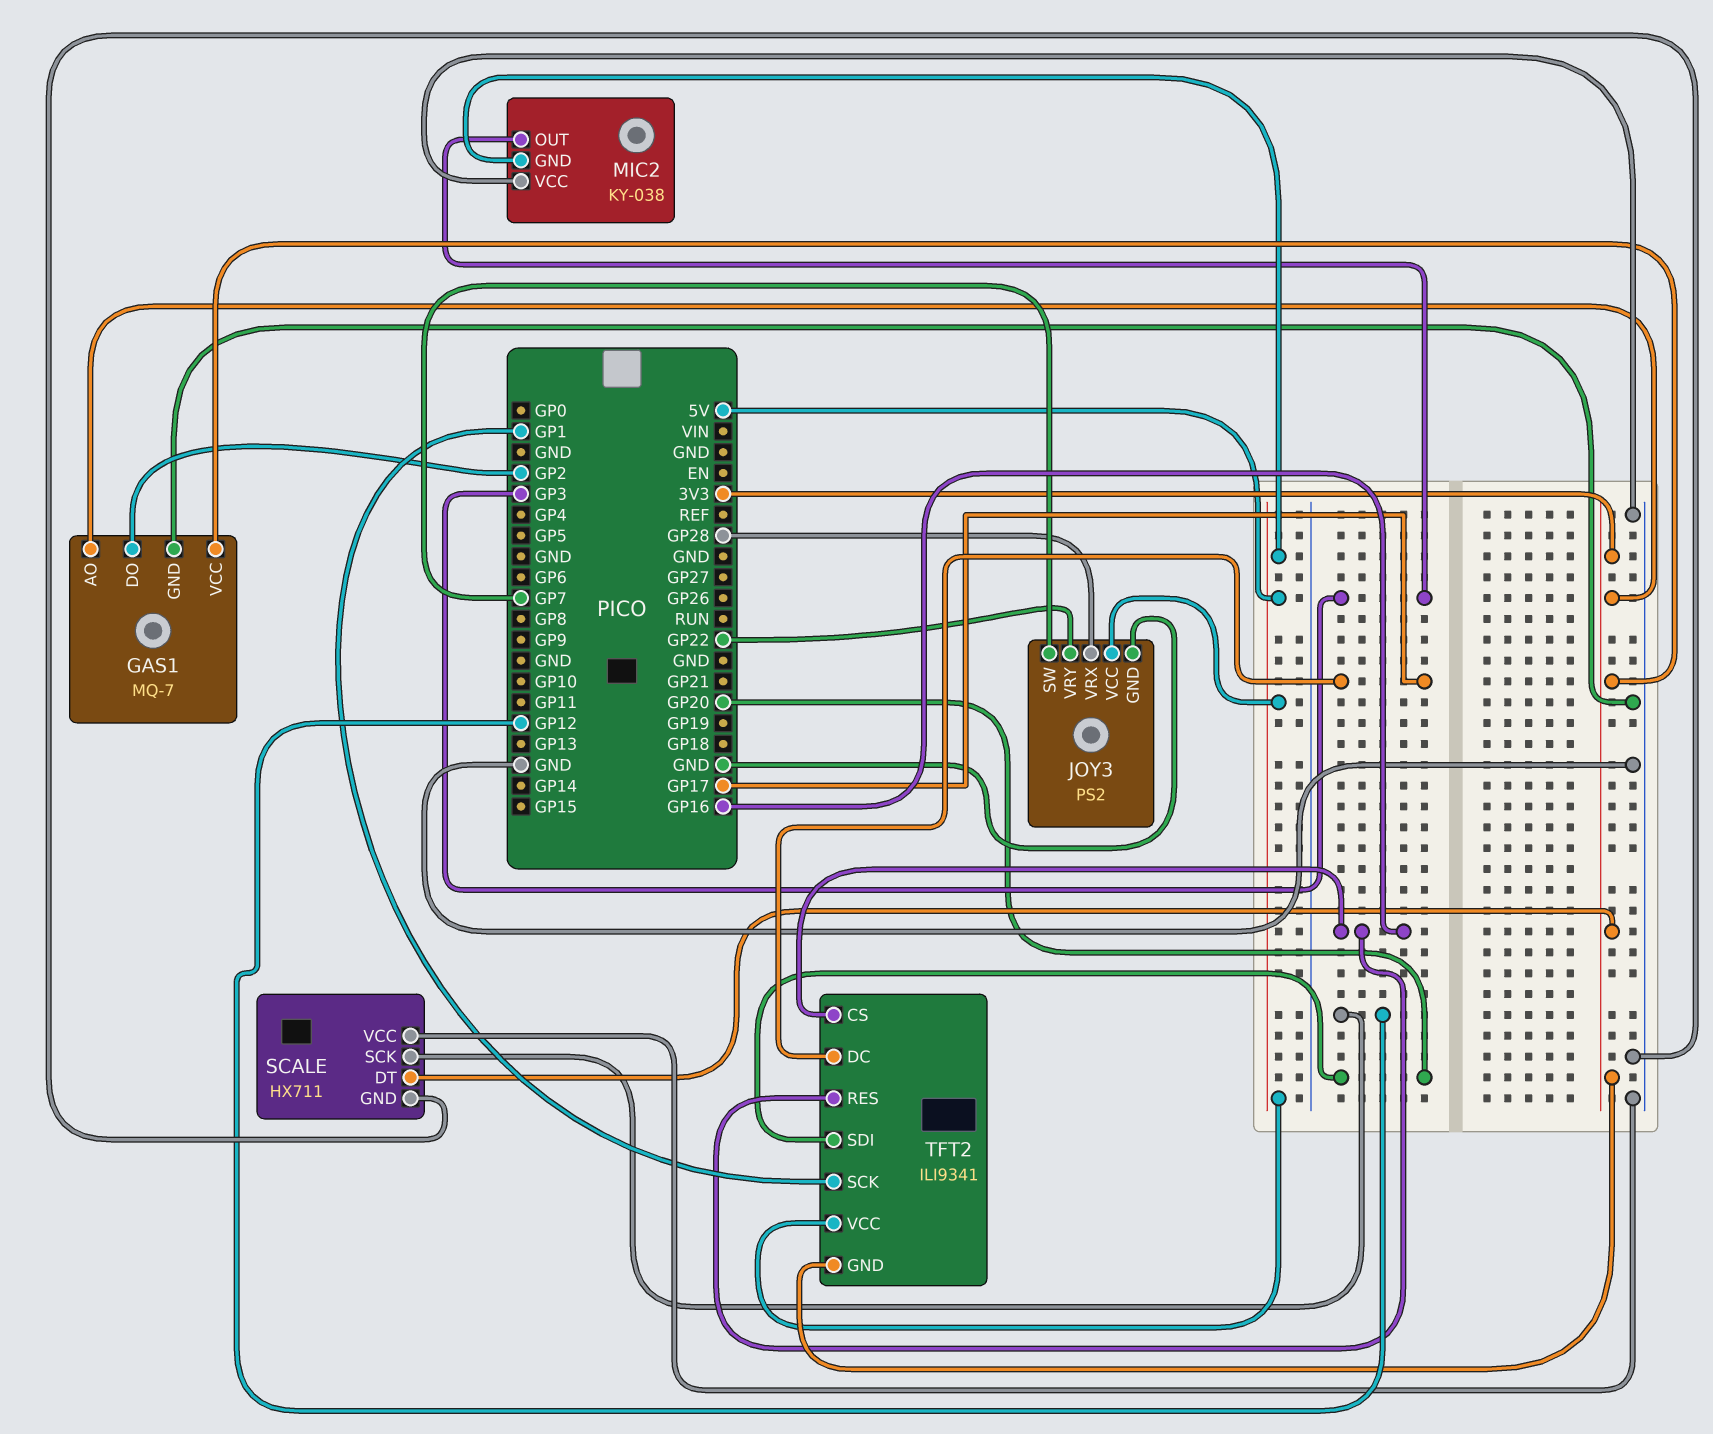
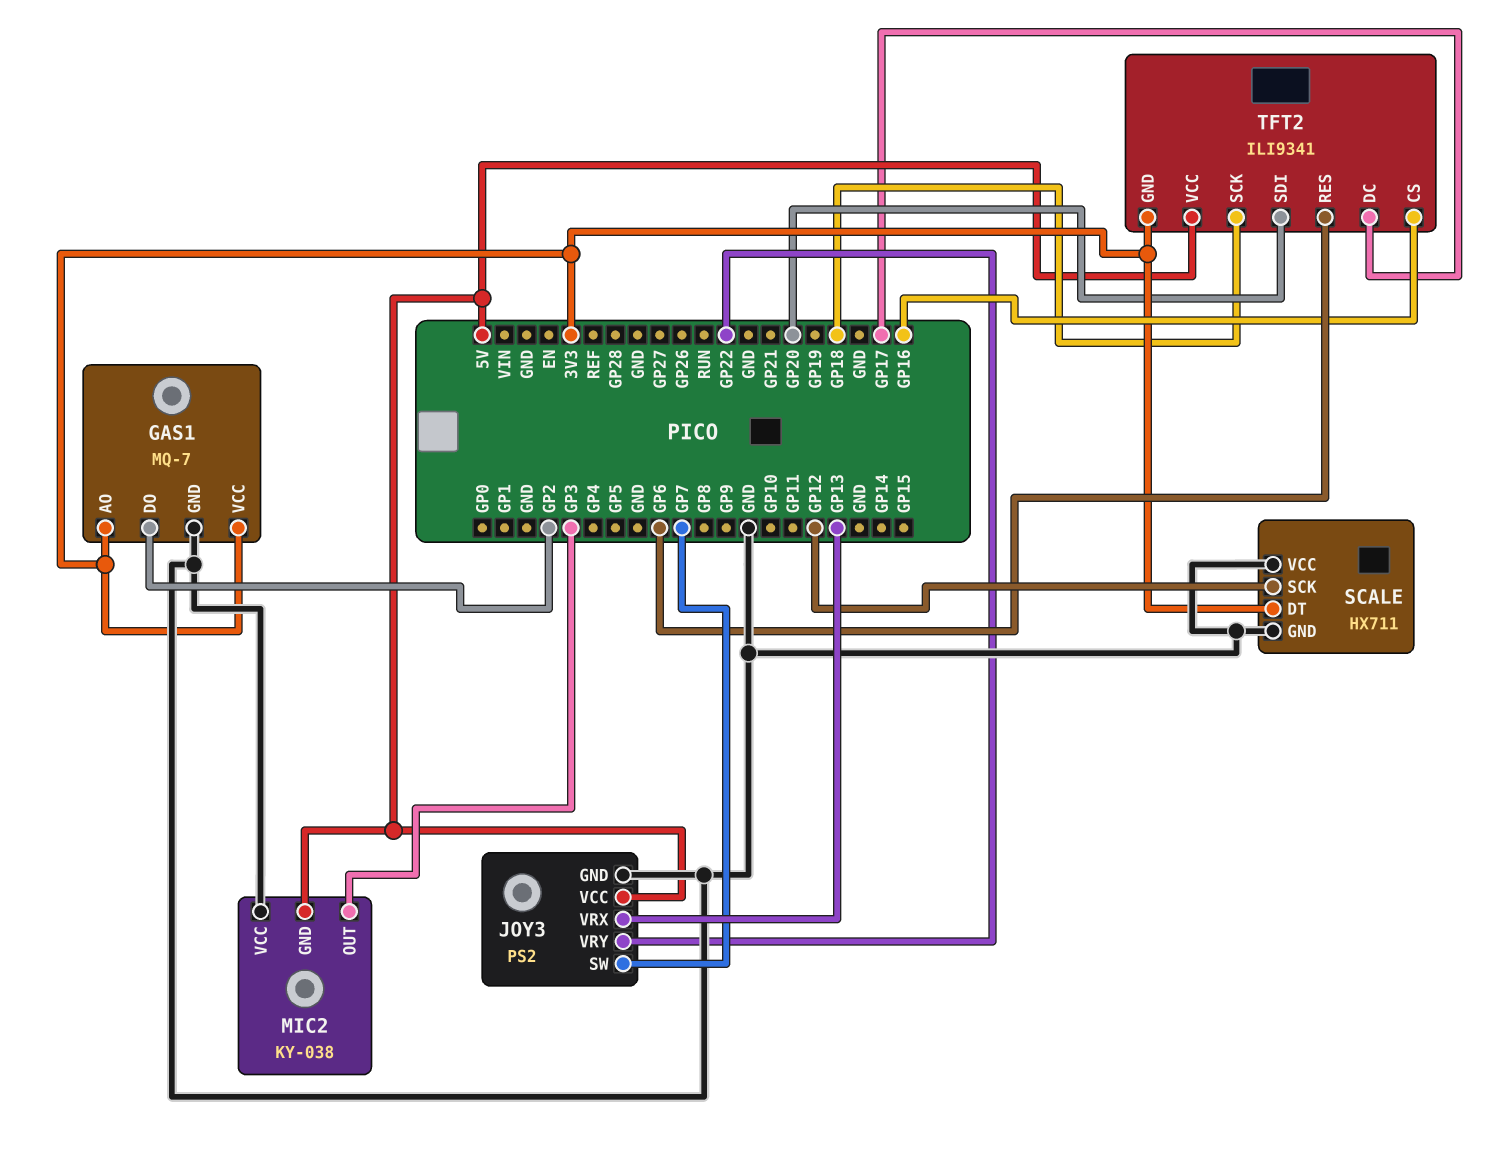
JOY3 pin VRX: GP28 -> GP13
TFT2 pin RES: GP16 -> GP6
TFT2 pin SCK: GP1 -> GP18

